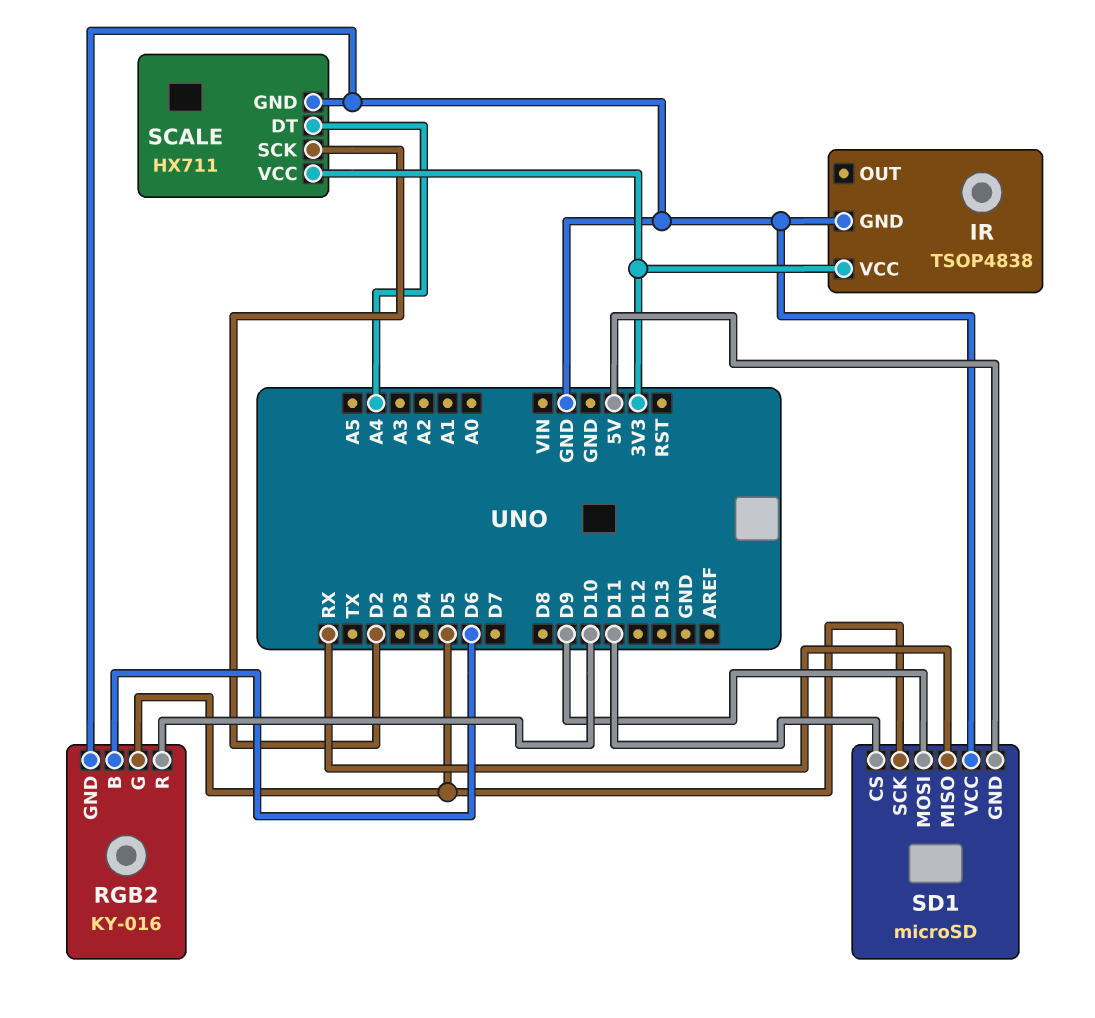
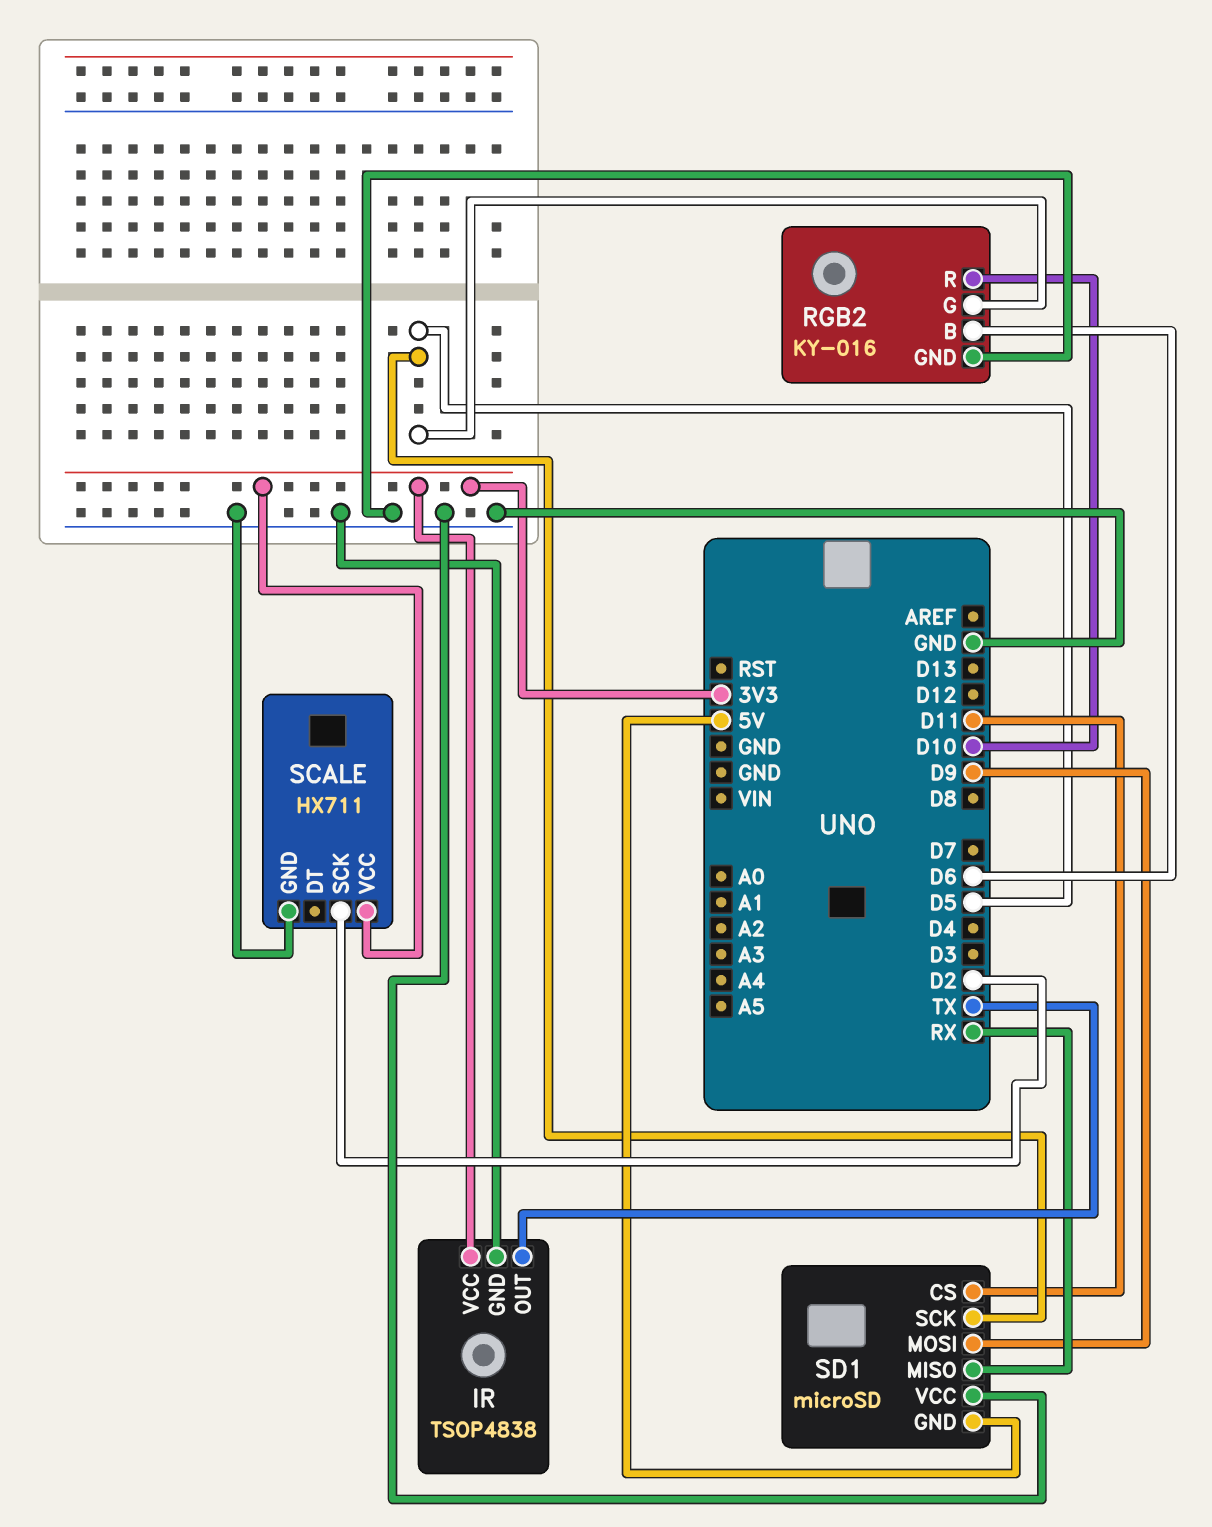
IR pin OUT: none -> TX
SCALE pin DT: A4 -> none

